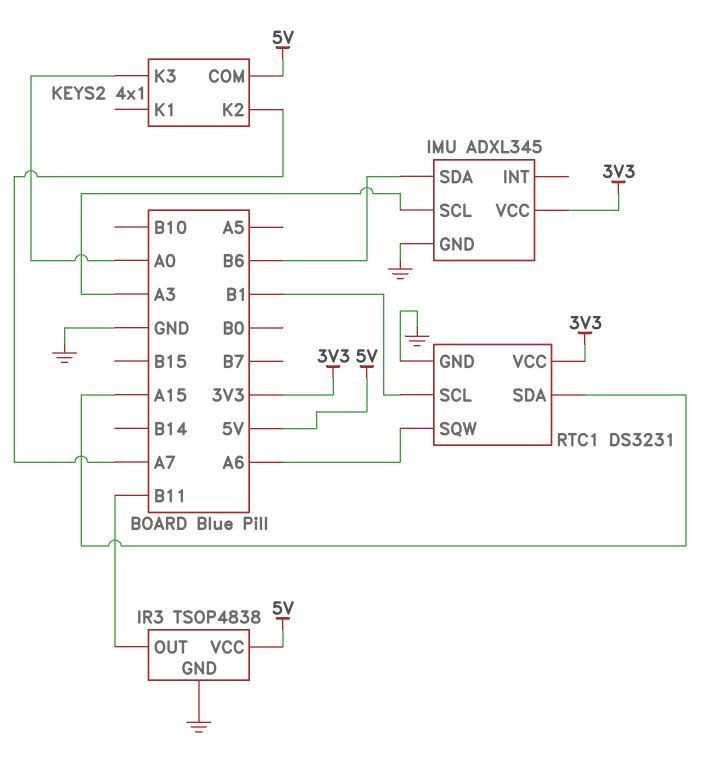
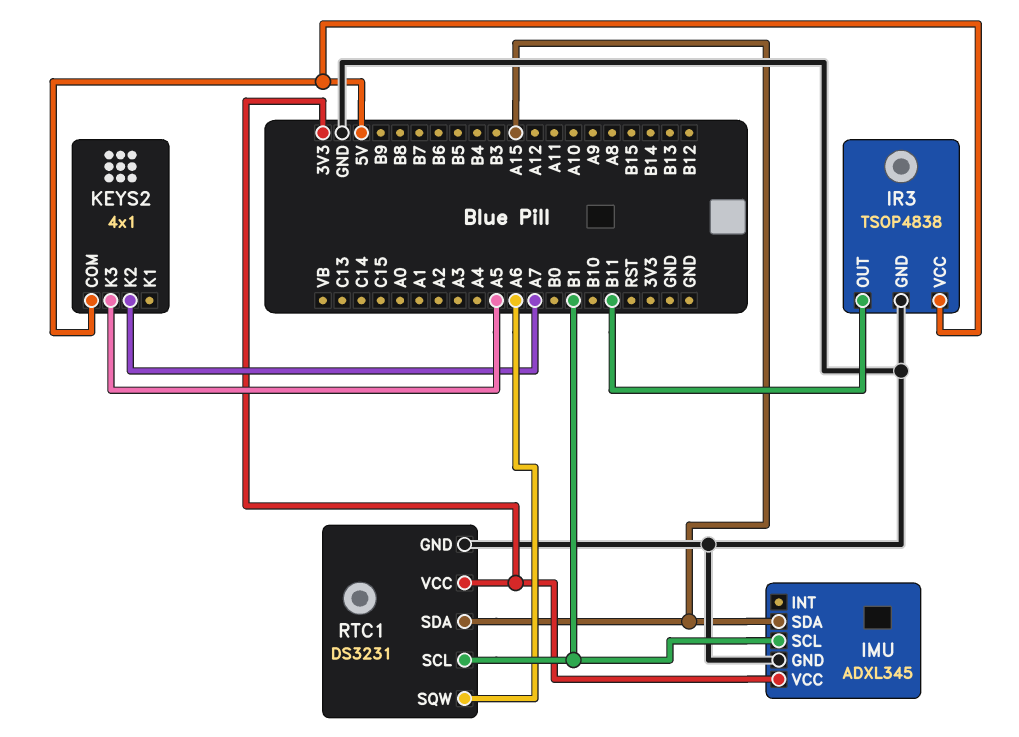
IMU pin SCL: A3 -> B1
IMU pin SDA: B6 -> A15
KEYS2 pin K3: A0 -> A5

